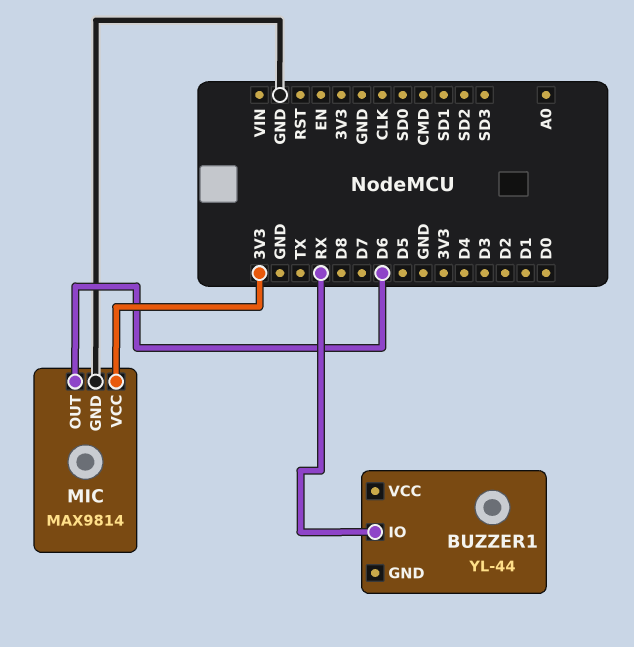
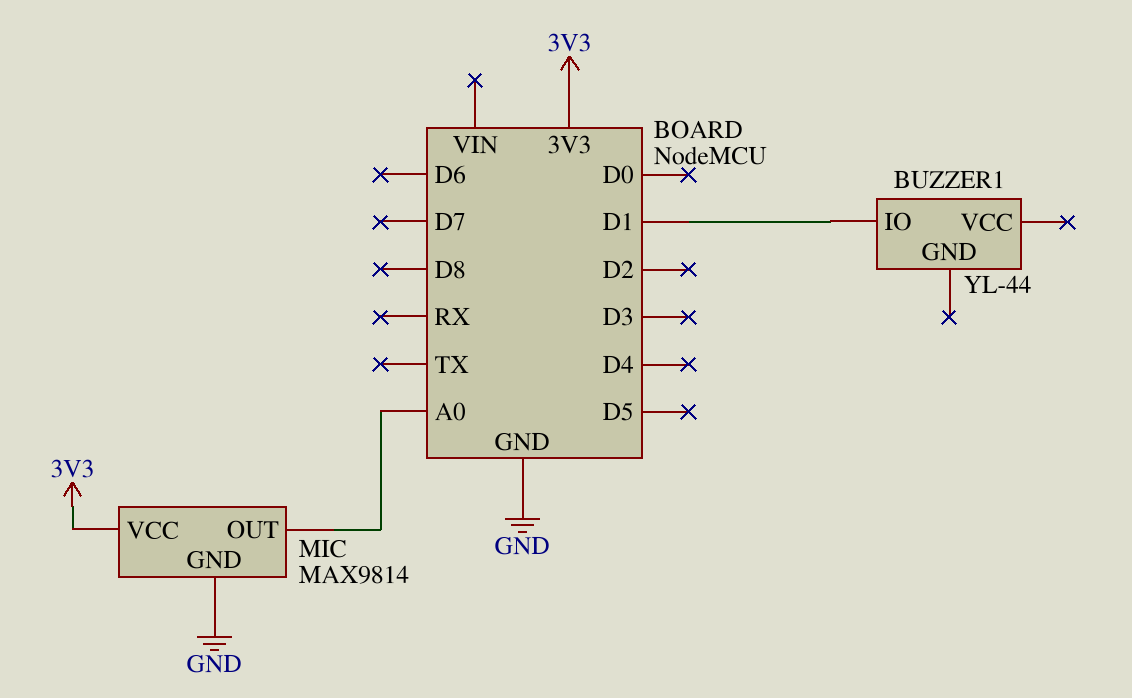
BUZZER1 pin IO: RX -> D1
MIC pin OUT: D6 -> A0

